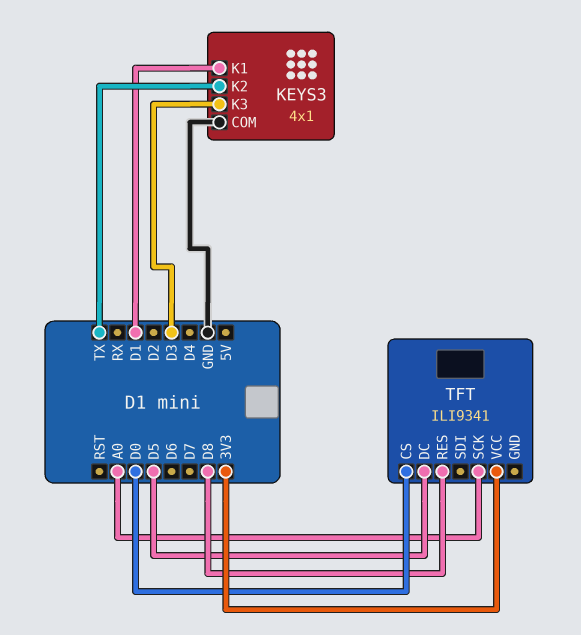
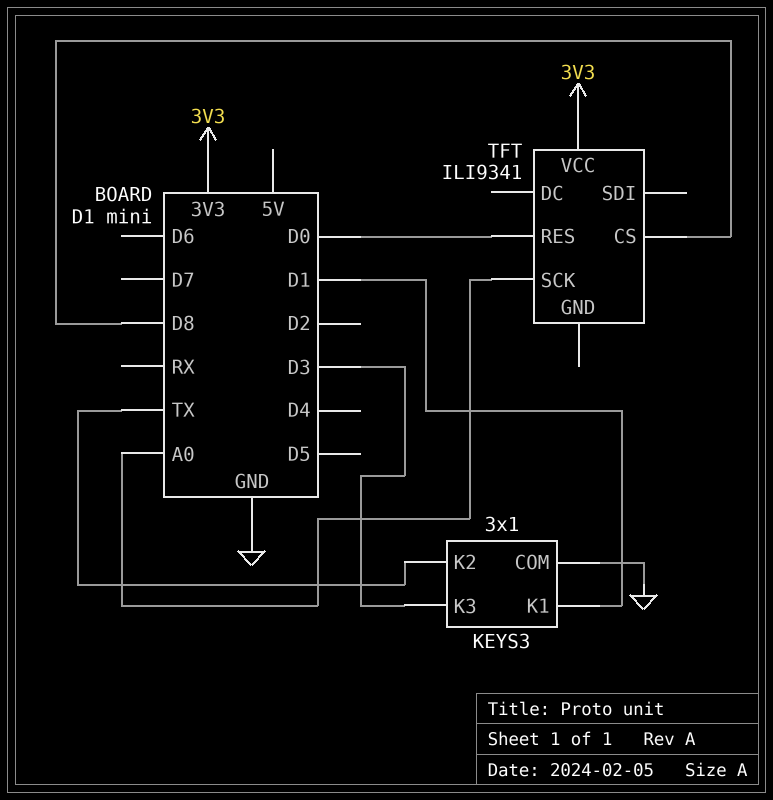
KEYS3: 4x1 -> 3x1
TFT pin CS: D0 -> D8
TFT pin DC: D5 -> none
TFT pin RES: D8 -> D0

